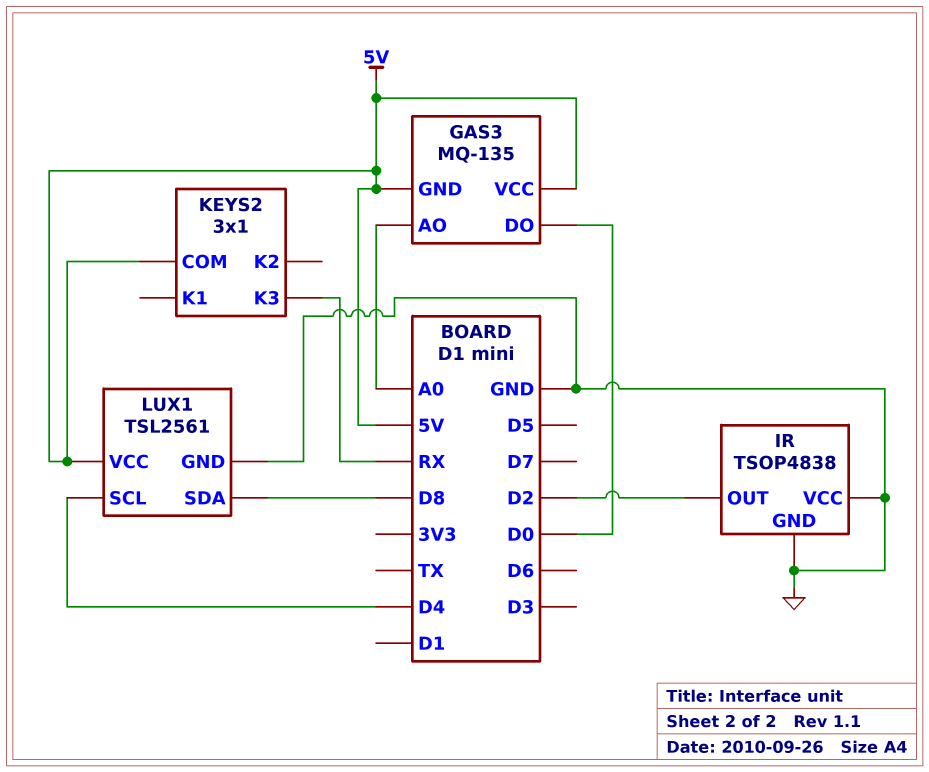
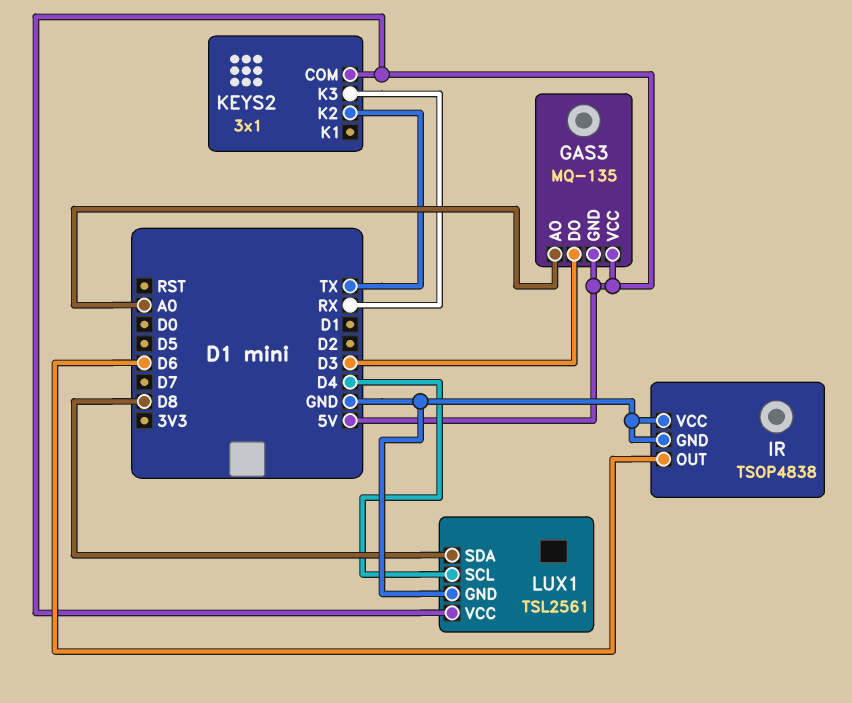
GAS3 pin DO: D0 -> D3
IR pin OUT: D2 -> D6
KEYS2 pin K2: none -> TX

